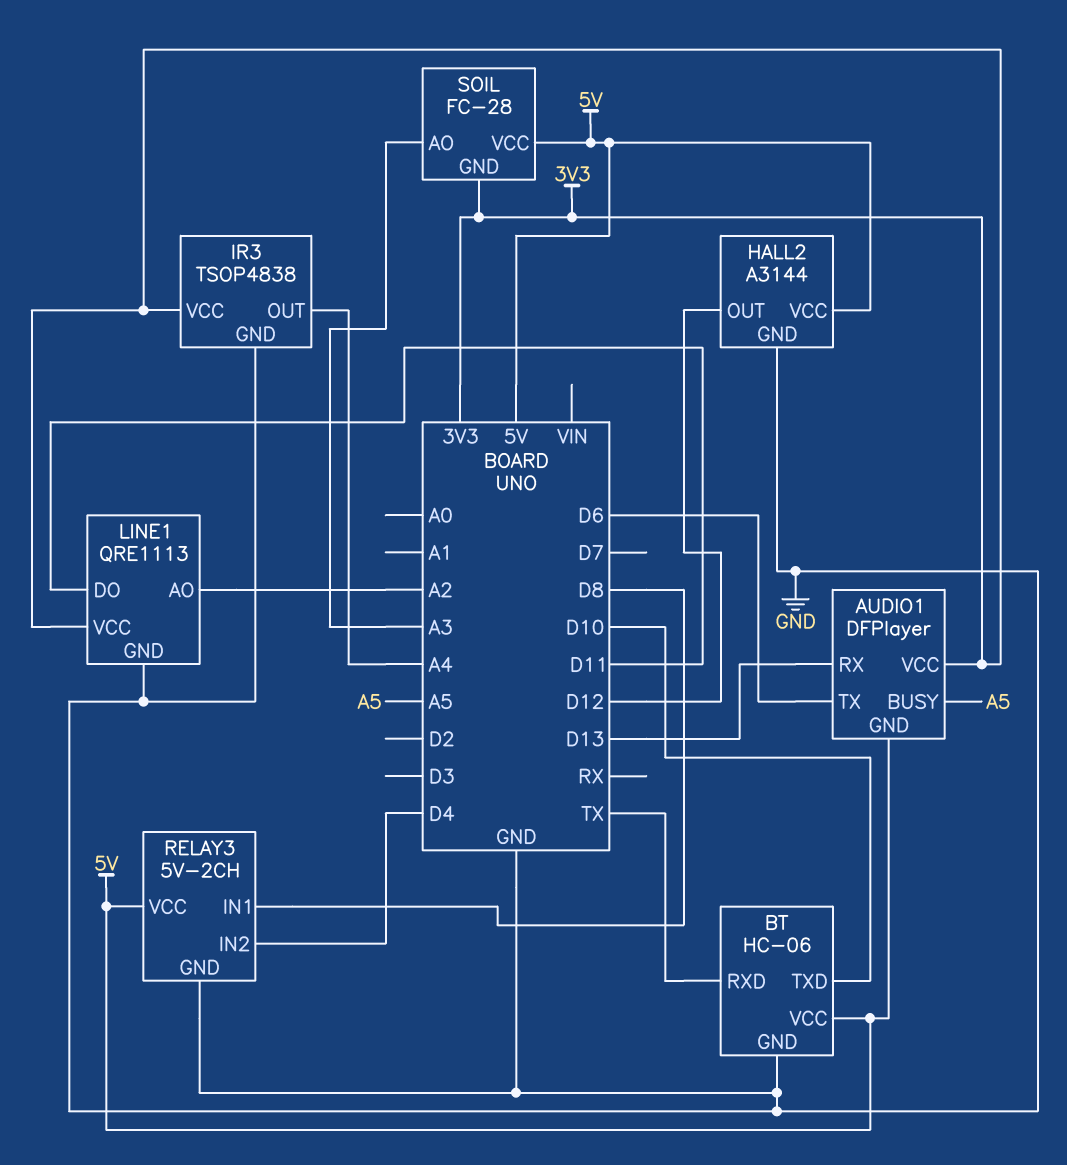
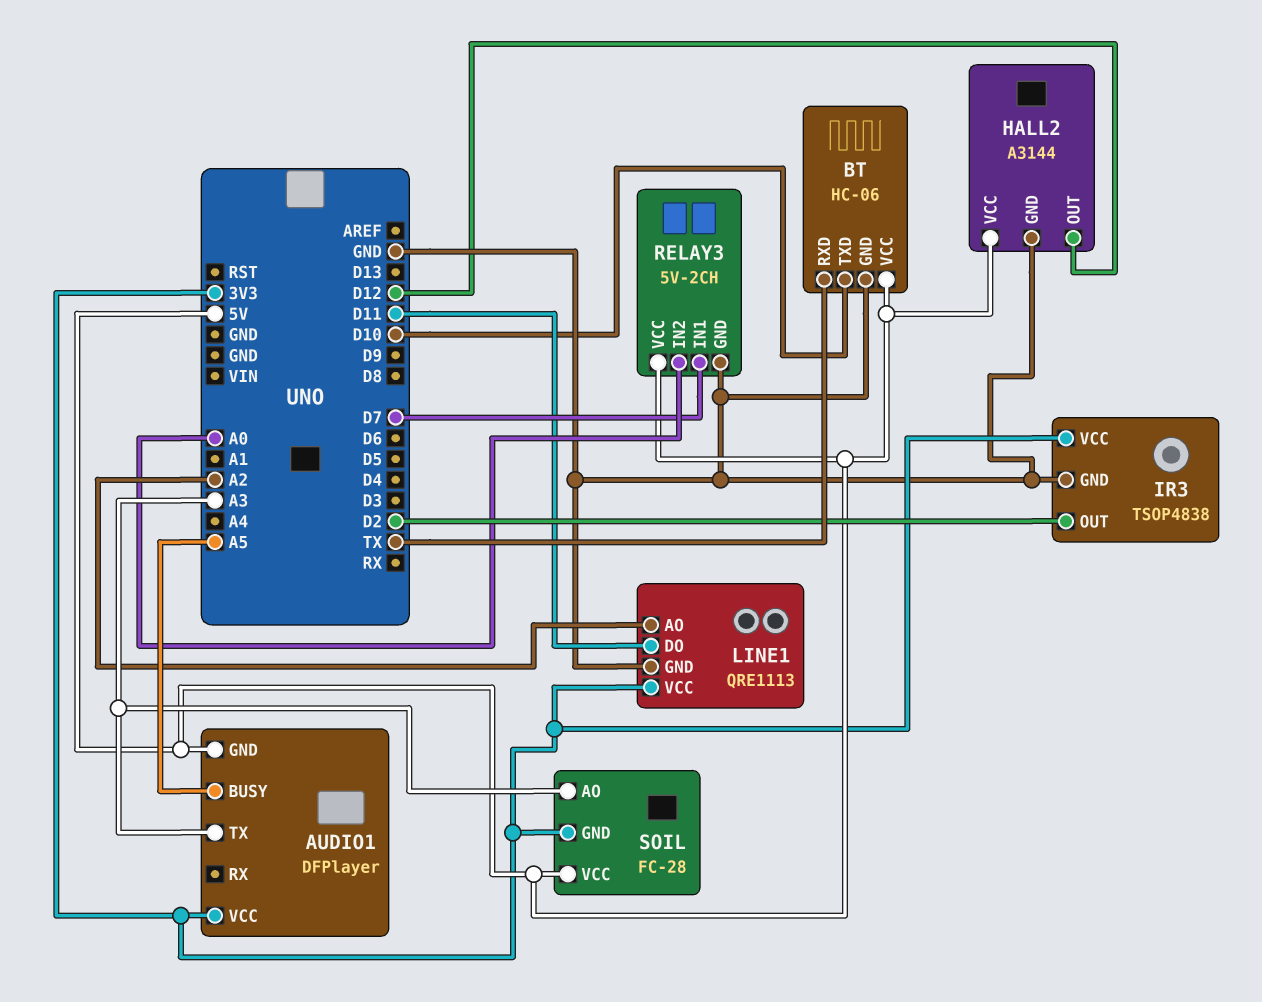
AUDIO1 pin RX: D13 -> none
AUDIO1 pin TX: D6 -> A3
IR3 pin OUT: A4 -> D2
RELAY3 pin IN1: D8 -> D7
RELAY3 pin IN2: D4 -> A0

